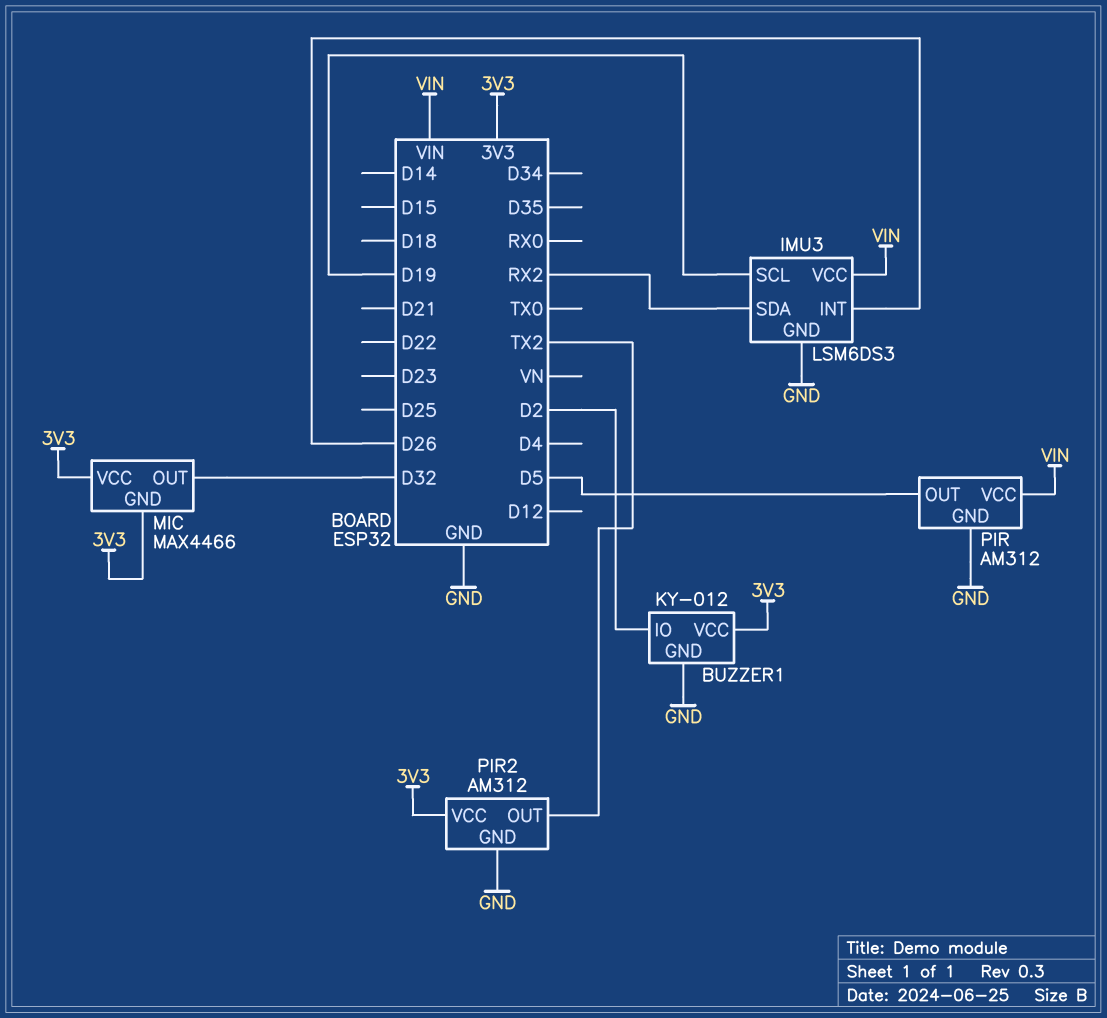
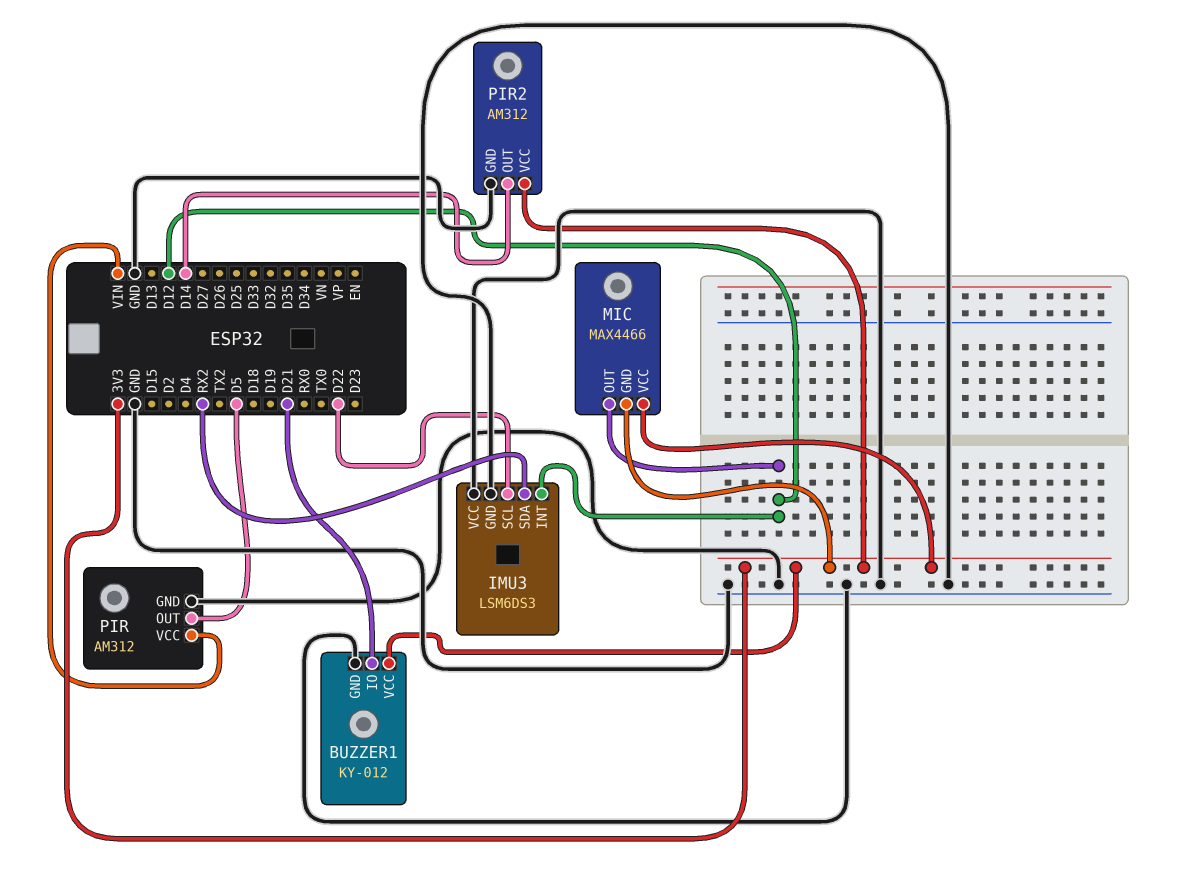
BUZZER1 pin IO: D2 -> D21
IMU3 pin INT: D26 -> D12
IMU3 pin SCL: D19 -> D22
IMU3 pin VCC: VIN -> GND
MIC pin OUT: D32 -> D12
PIR2 pin OUT: TX2 -> D14

